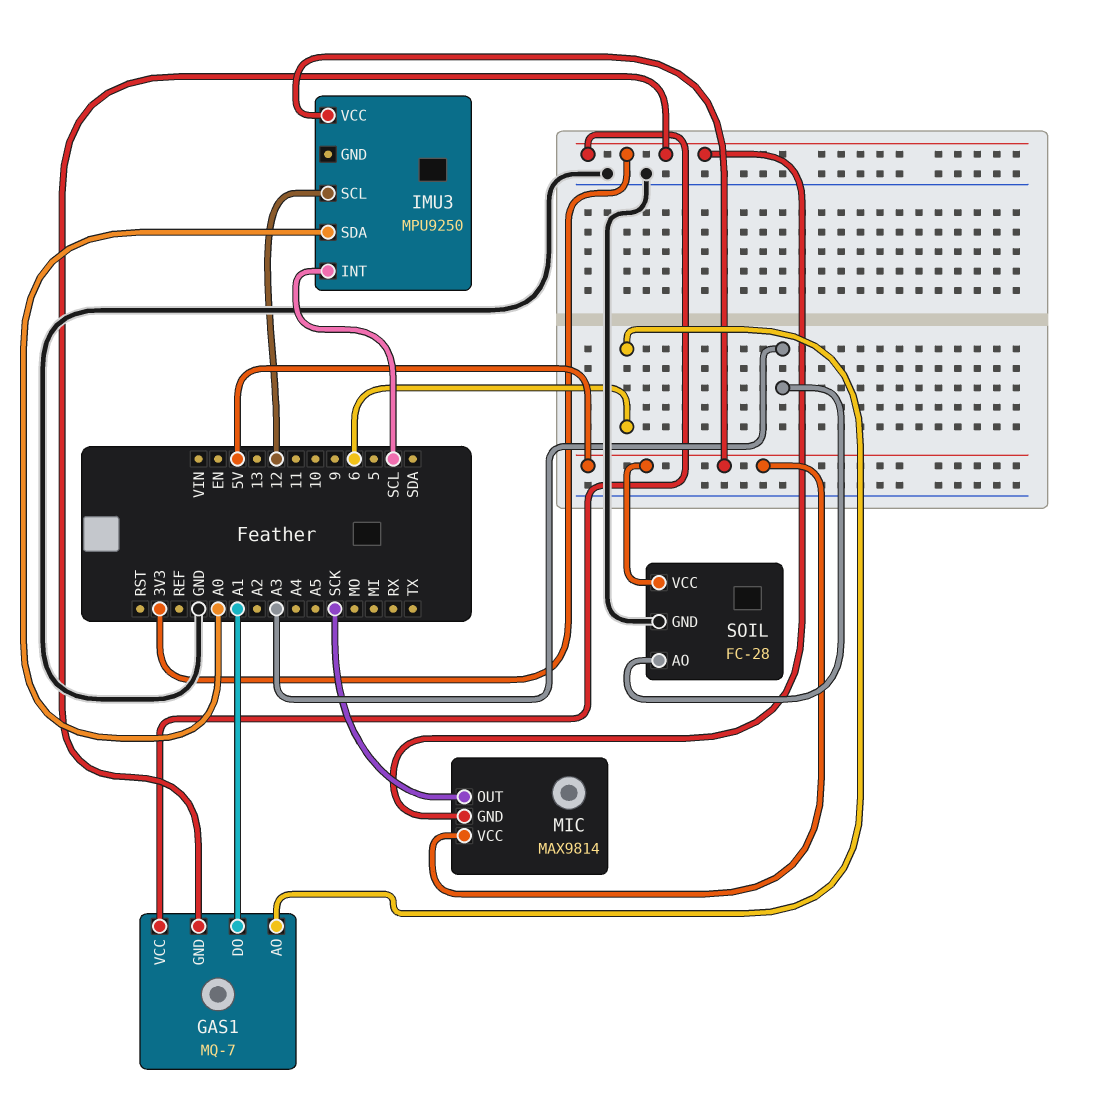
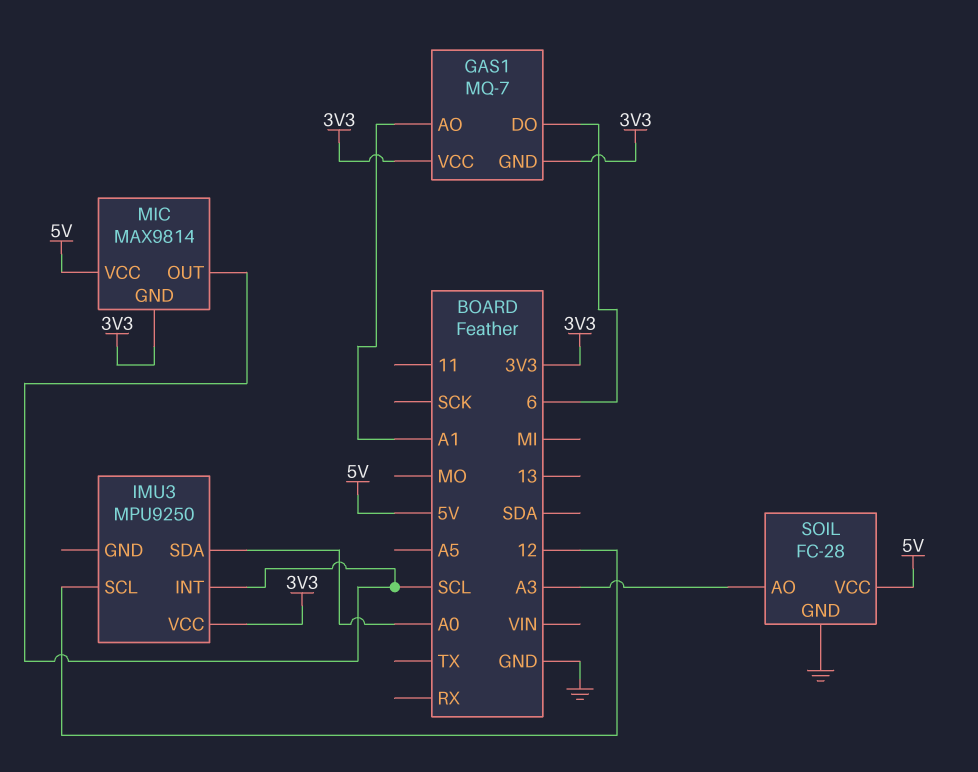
GAS1 pin AO: 6 -> A1
GAS1 pin DO: A1 -> 6
IMU3 pin VCC: 5V -> 3V3
MIC pin OUT: SCK -> SCL

